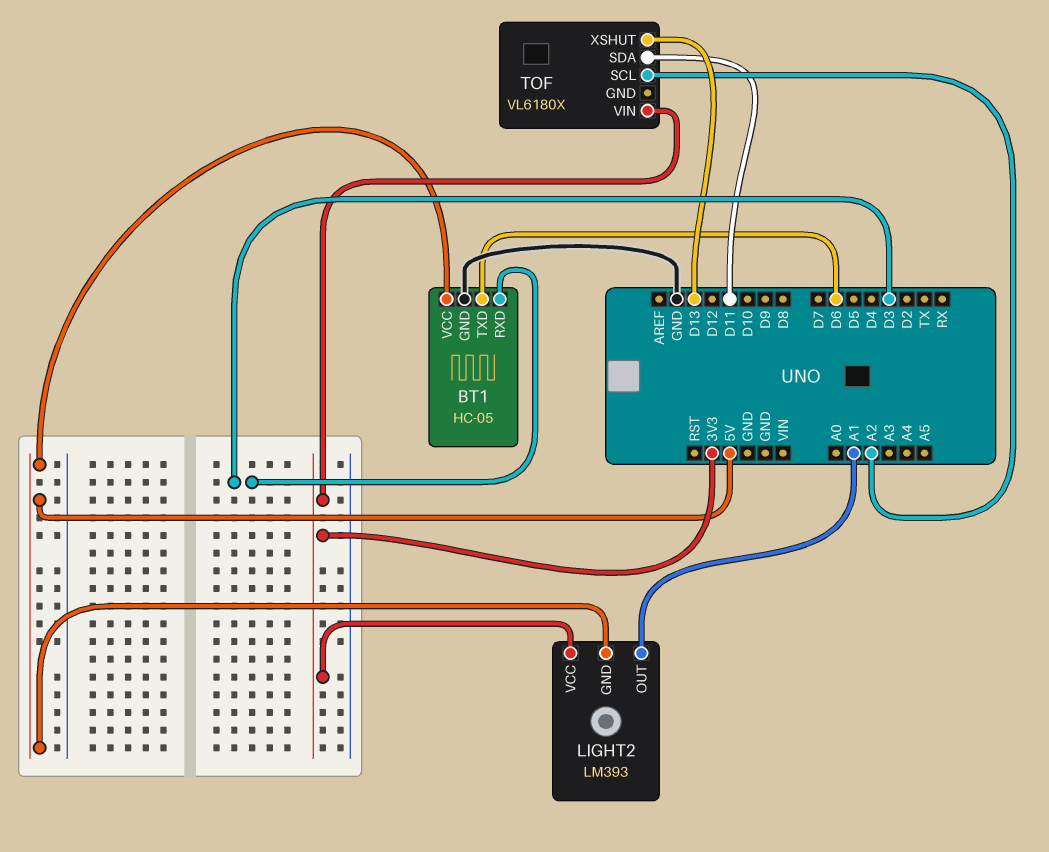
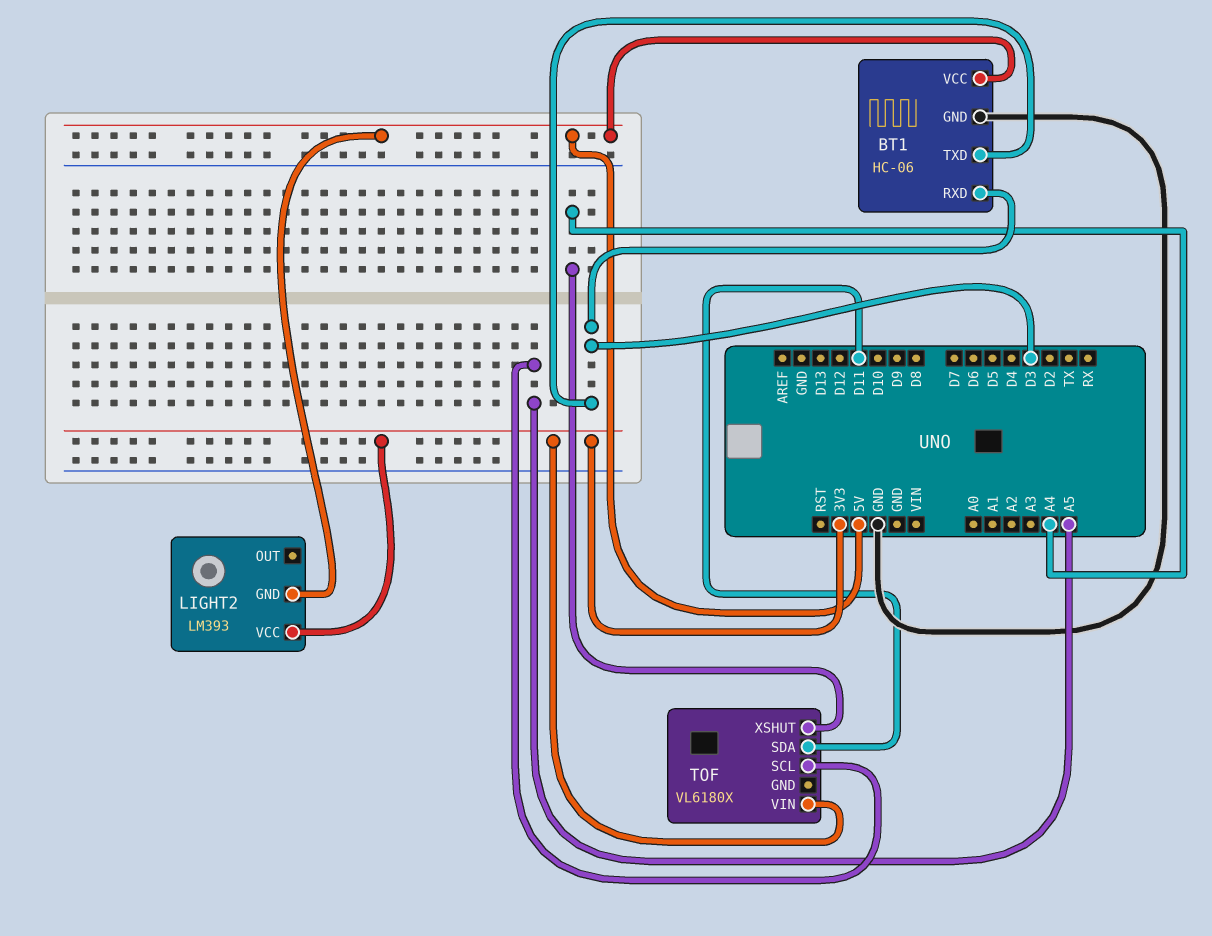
BT1: HC-05 -> HC-06
BT1 pin TXD: D6 -> D3
LIGHT2 pin OUT: A1 -> none
TOF pin SCL: A2 -> A5
TOF pin XSHUT: D13 -> A4

